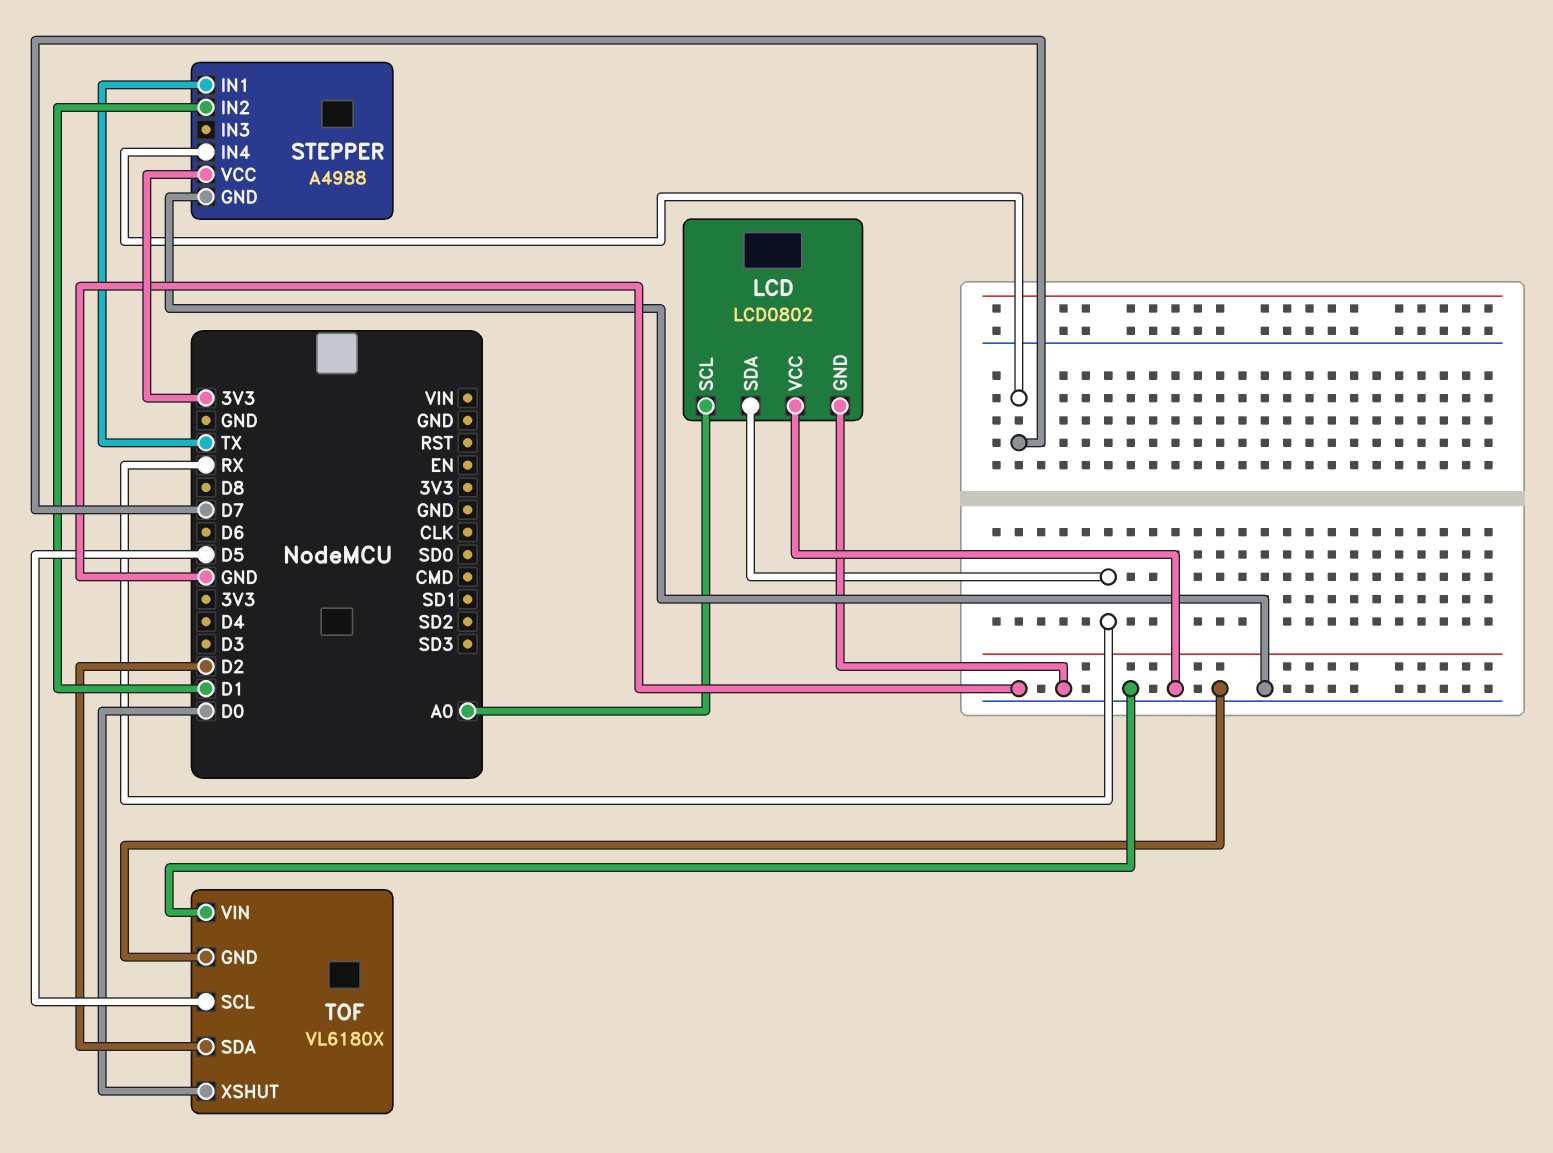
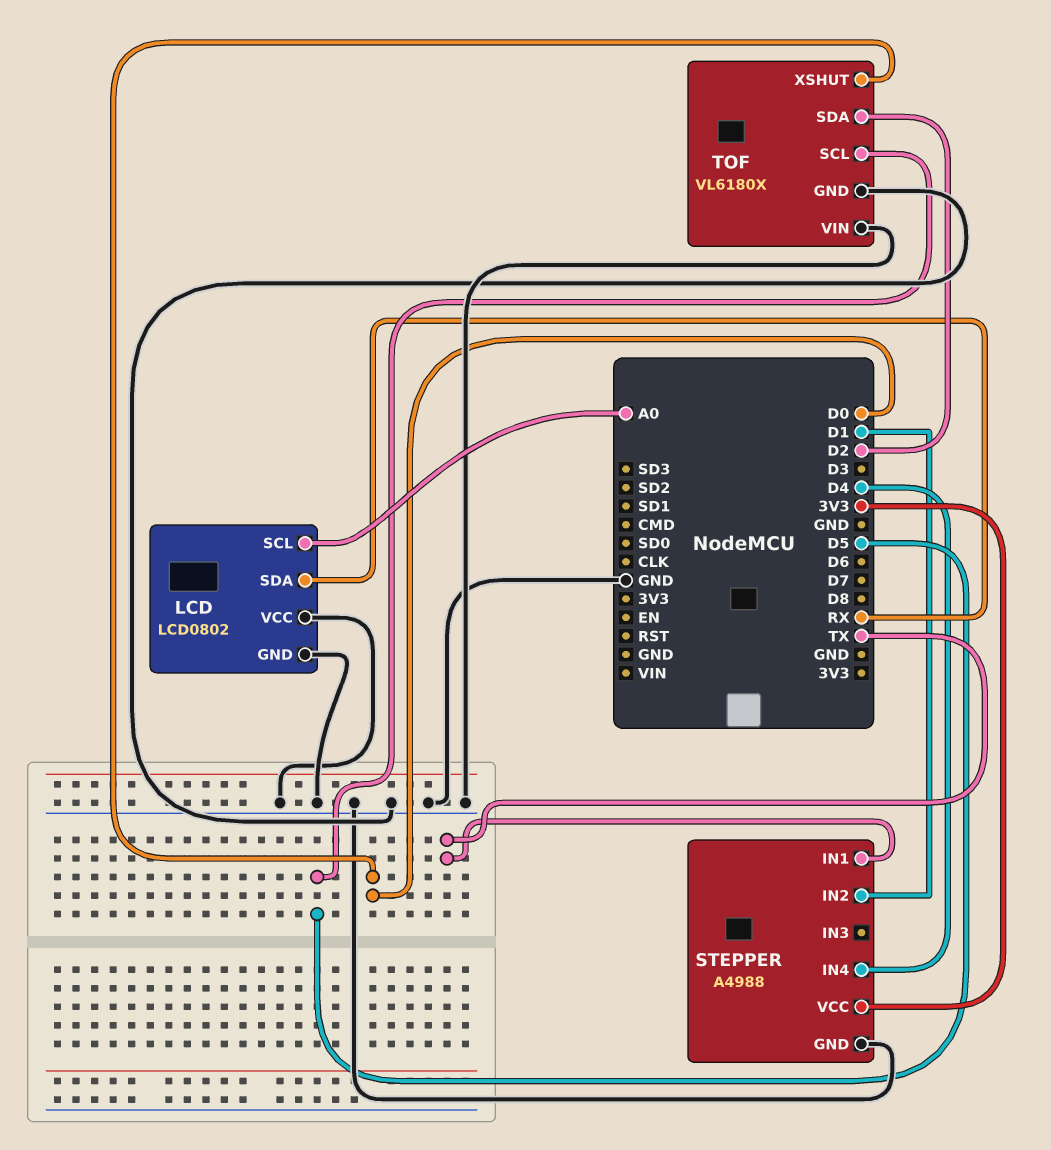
STEPPER pin IN4: D7 -> D4

